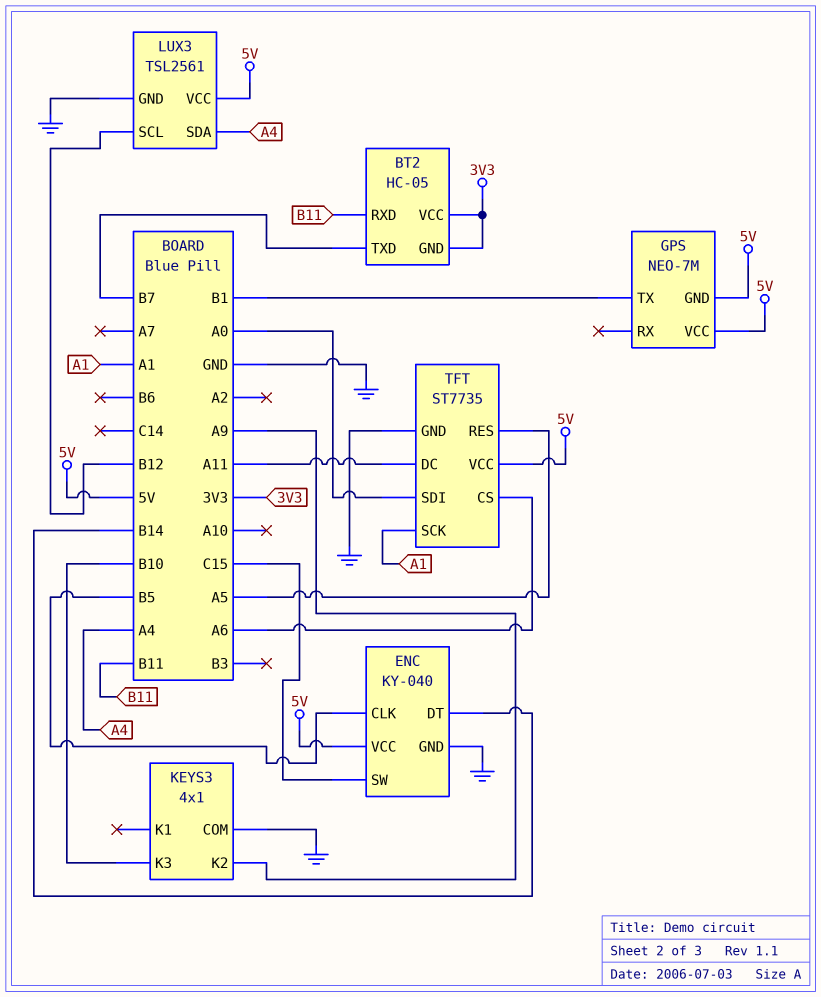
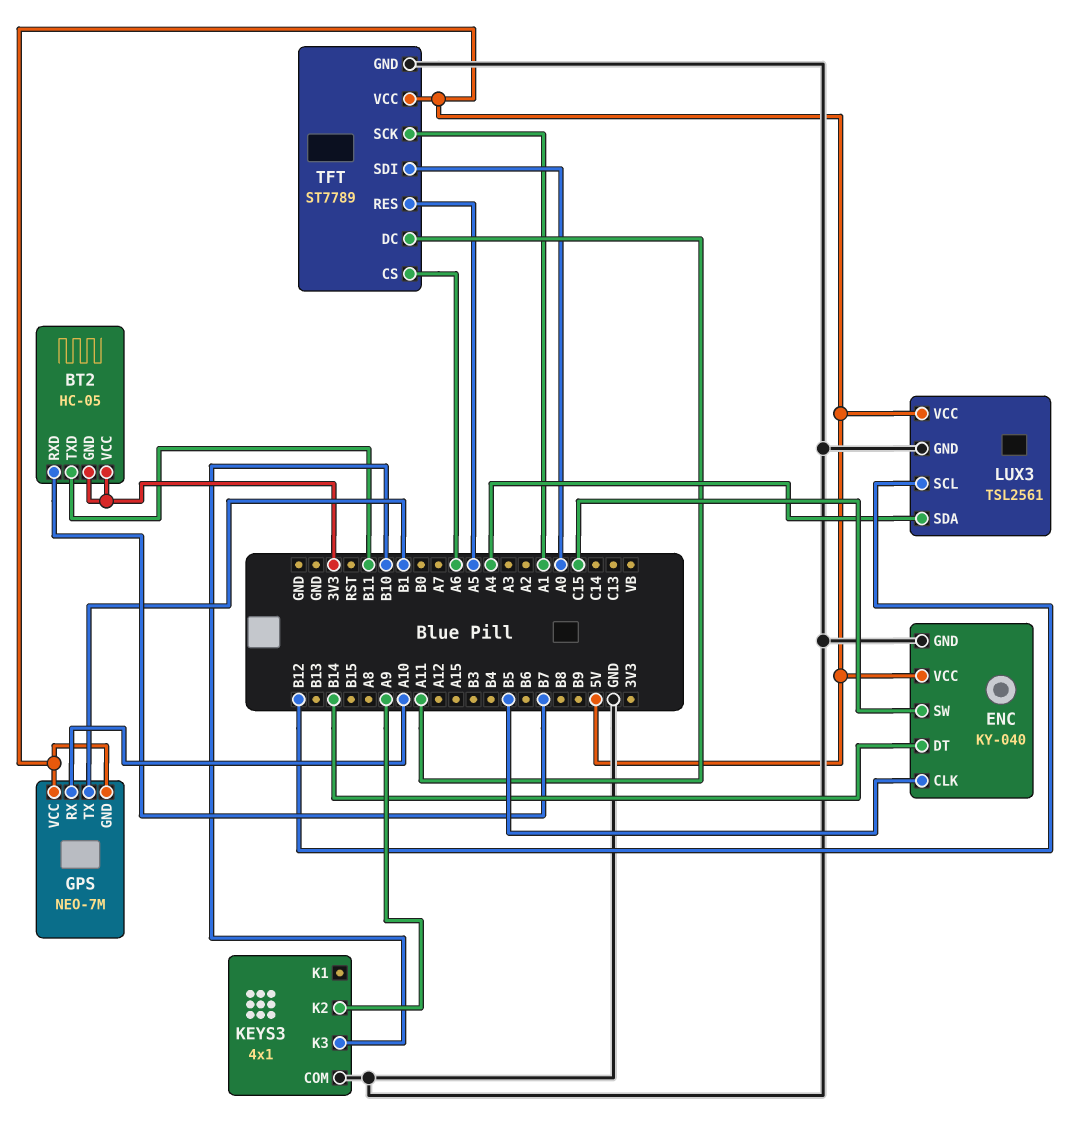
BT2 pin RXD: B11 -> B7
BT2 pin TXD: B7 -> B11
GPS pin RX: none -> A10
TFT: ST7735 -> ST7789

